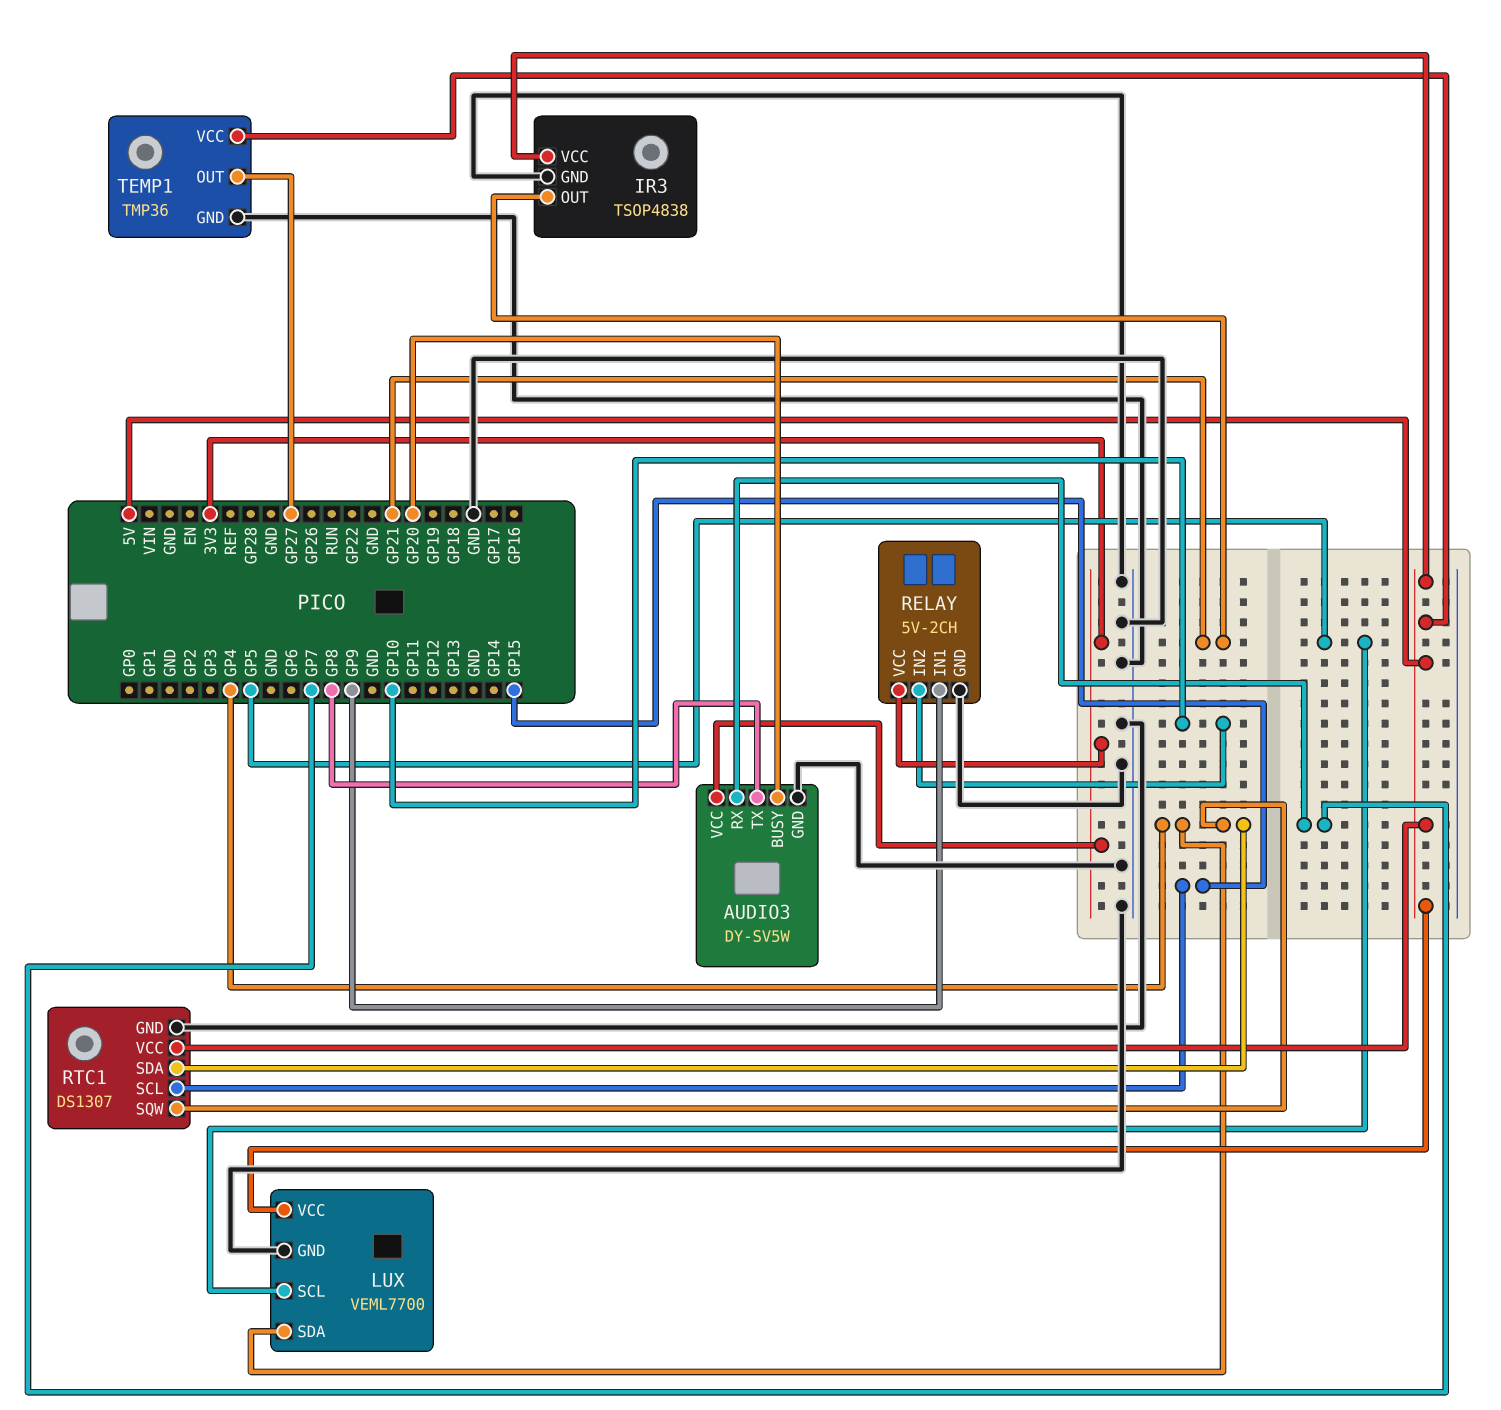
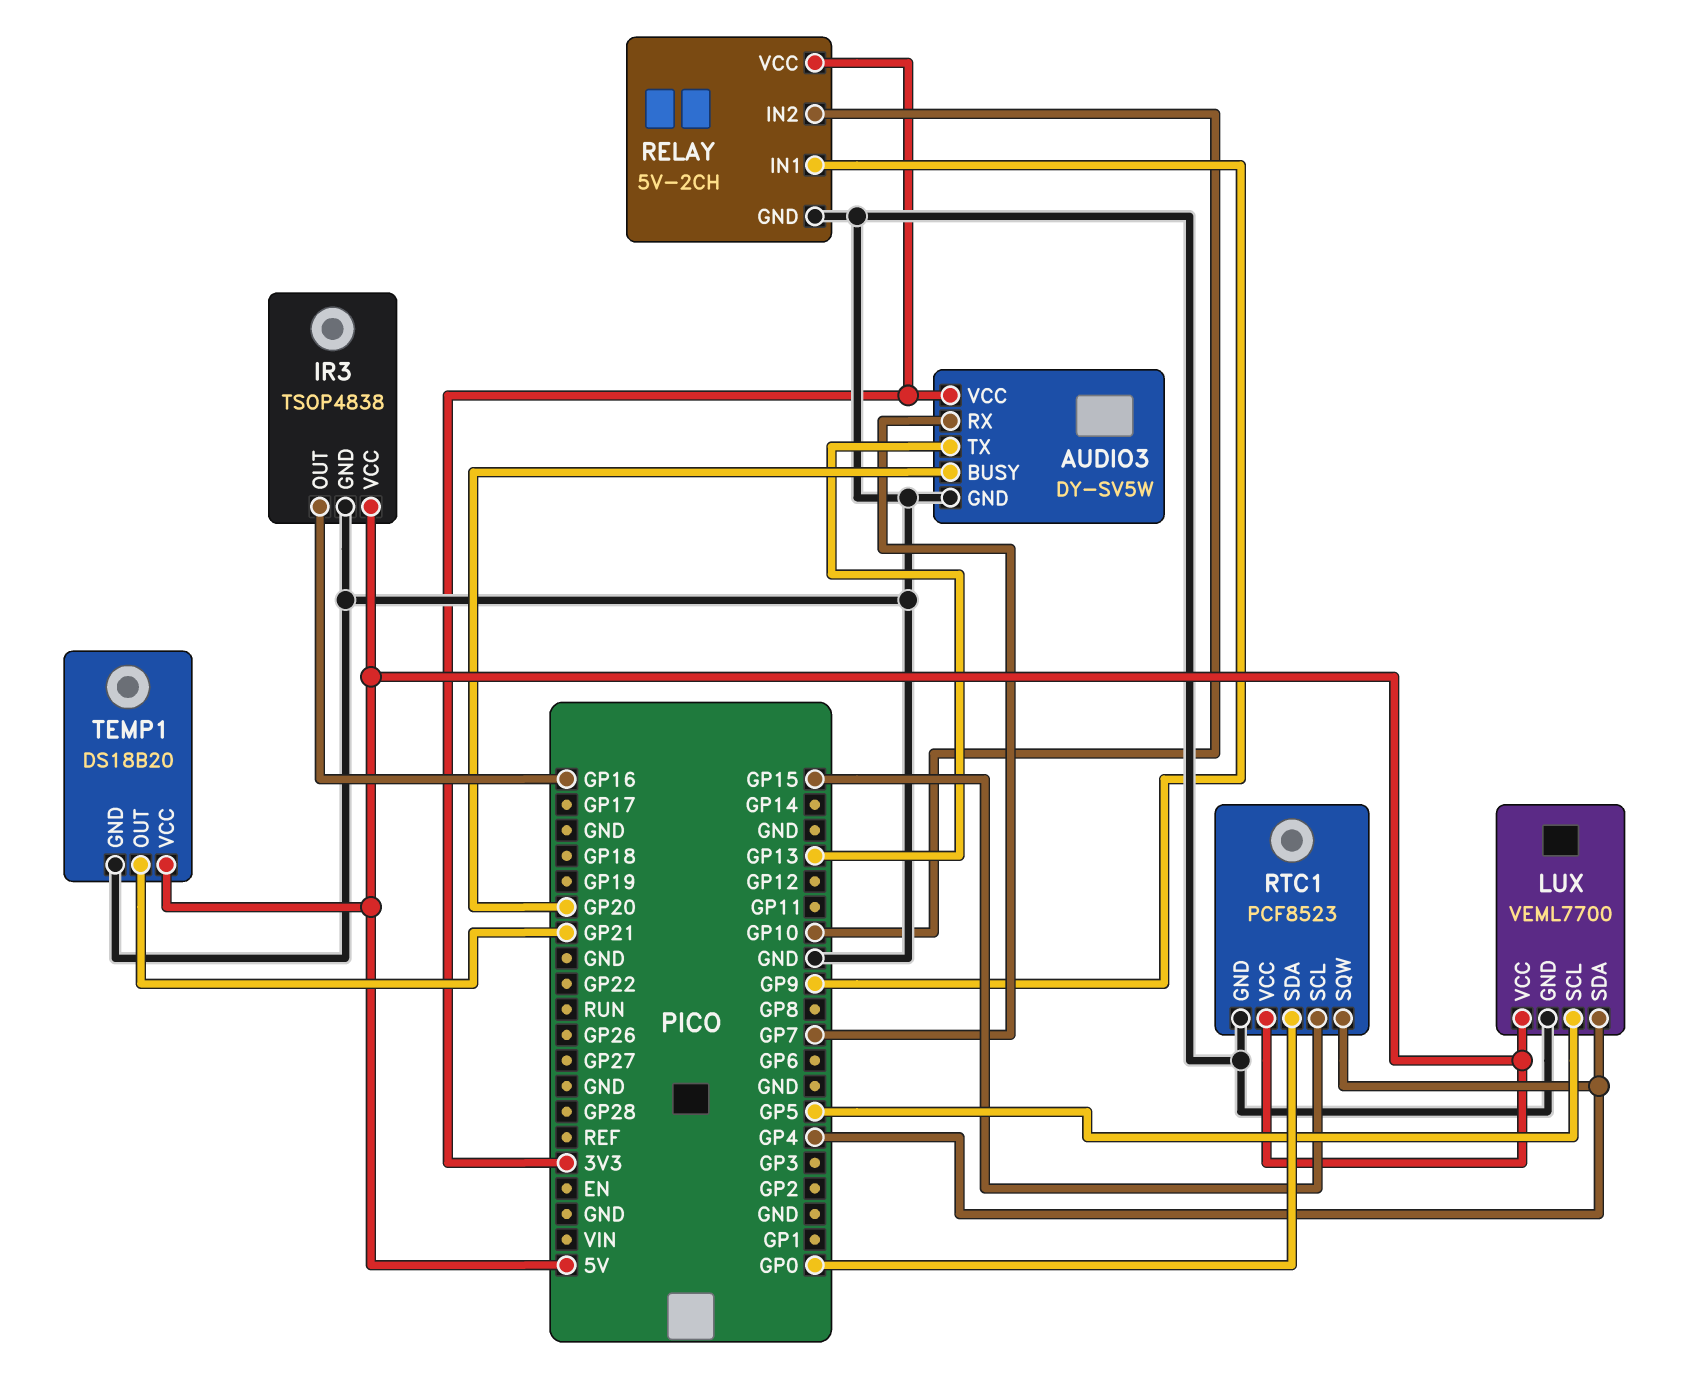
AUDIO3 pin TX: GP8 -> GP13
IR3 pin OUT: GP21 -> GP16
RTC1: DS1307 -> PCF8523
RTC1 pin SDA: GP4 -> GP0
TEMP1: TMP36 -> DS18B20
TEMP1 pin OUT: GP27 -> GP21

